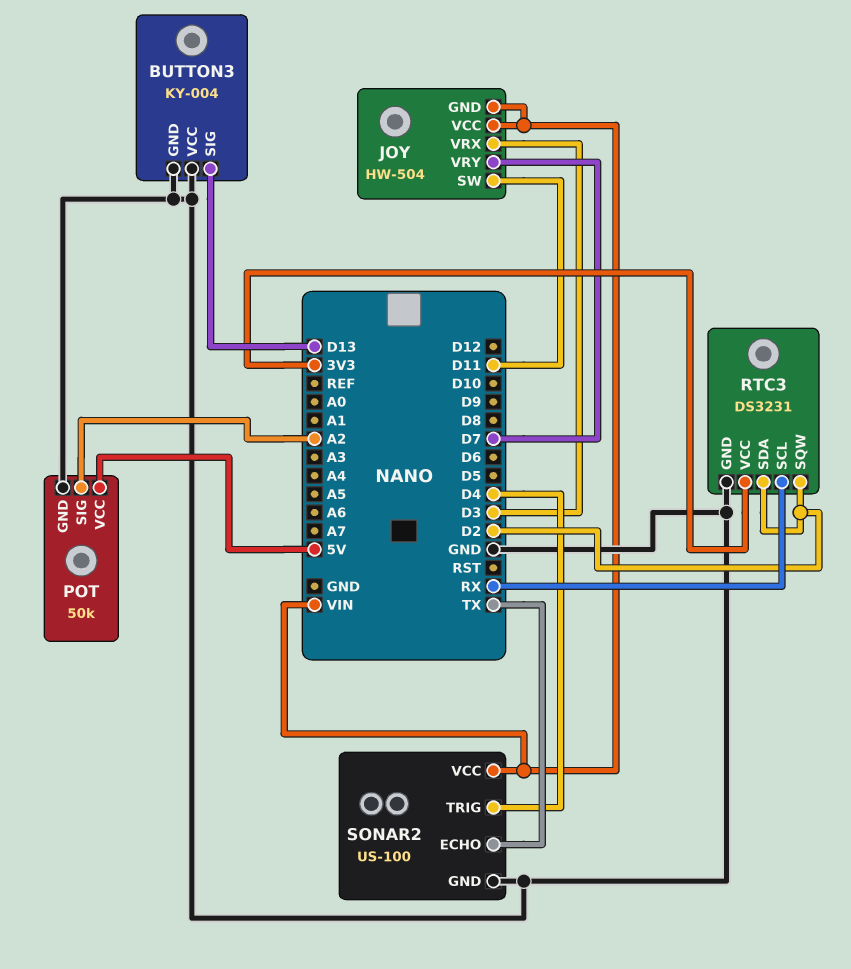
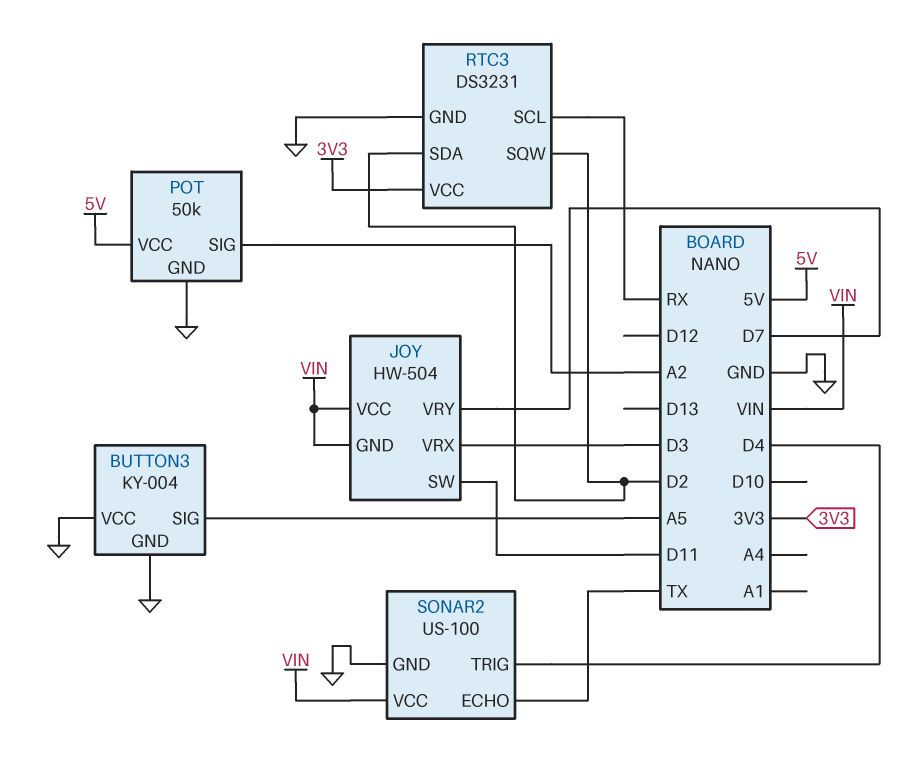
BUTTON3 pin SIG: D13 -> A5

